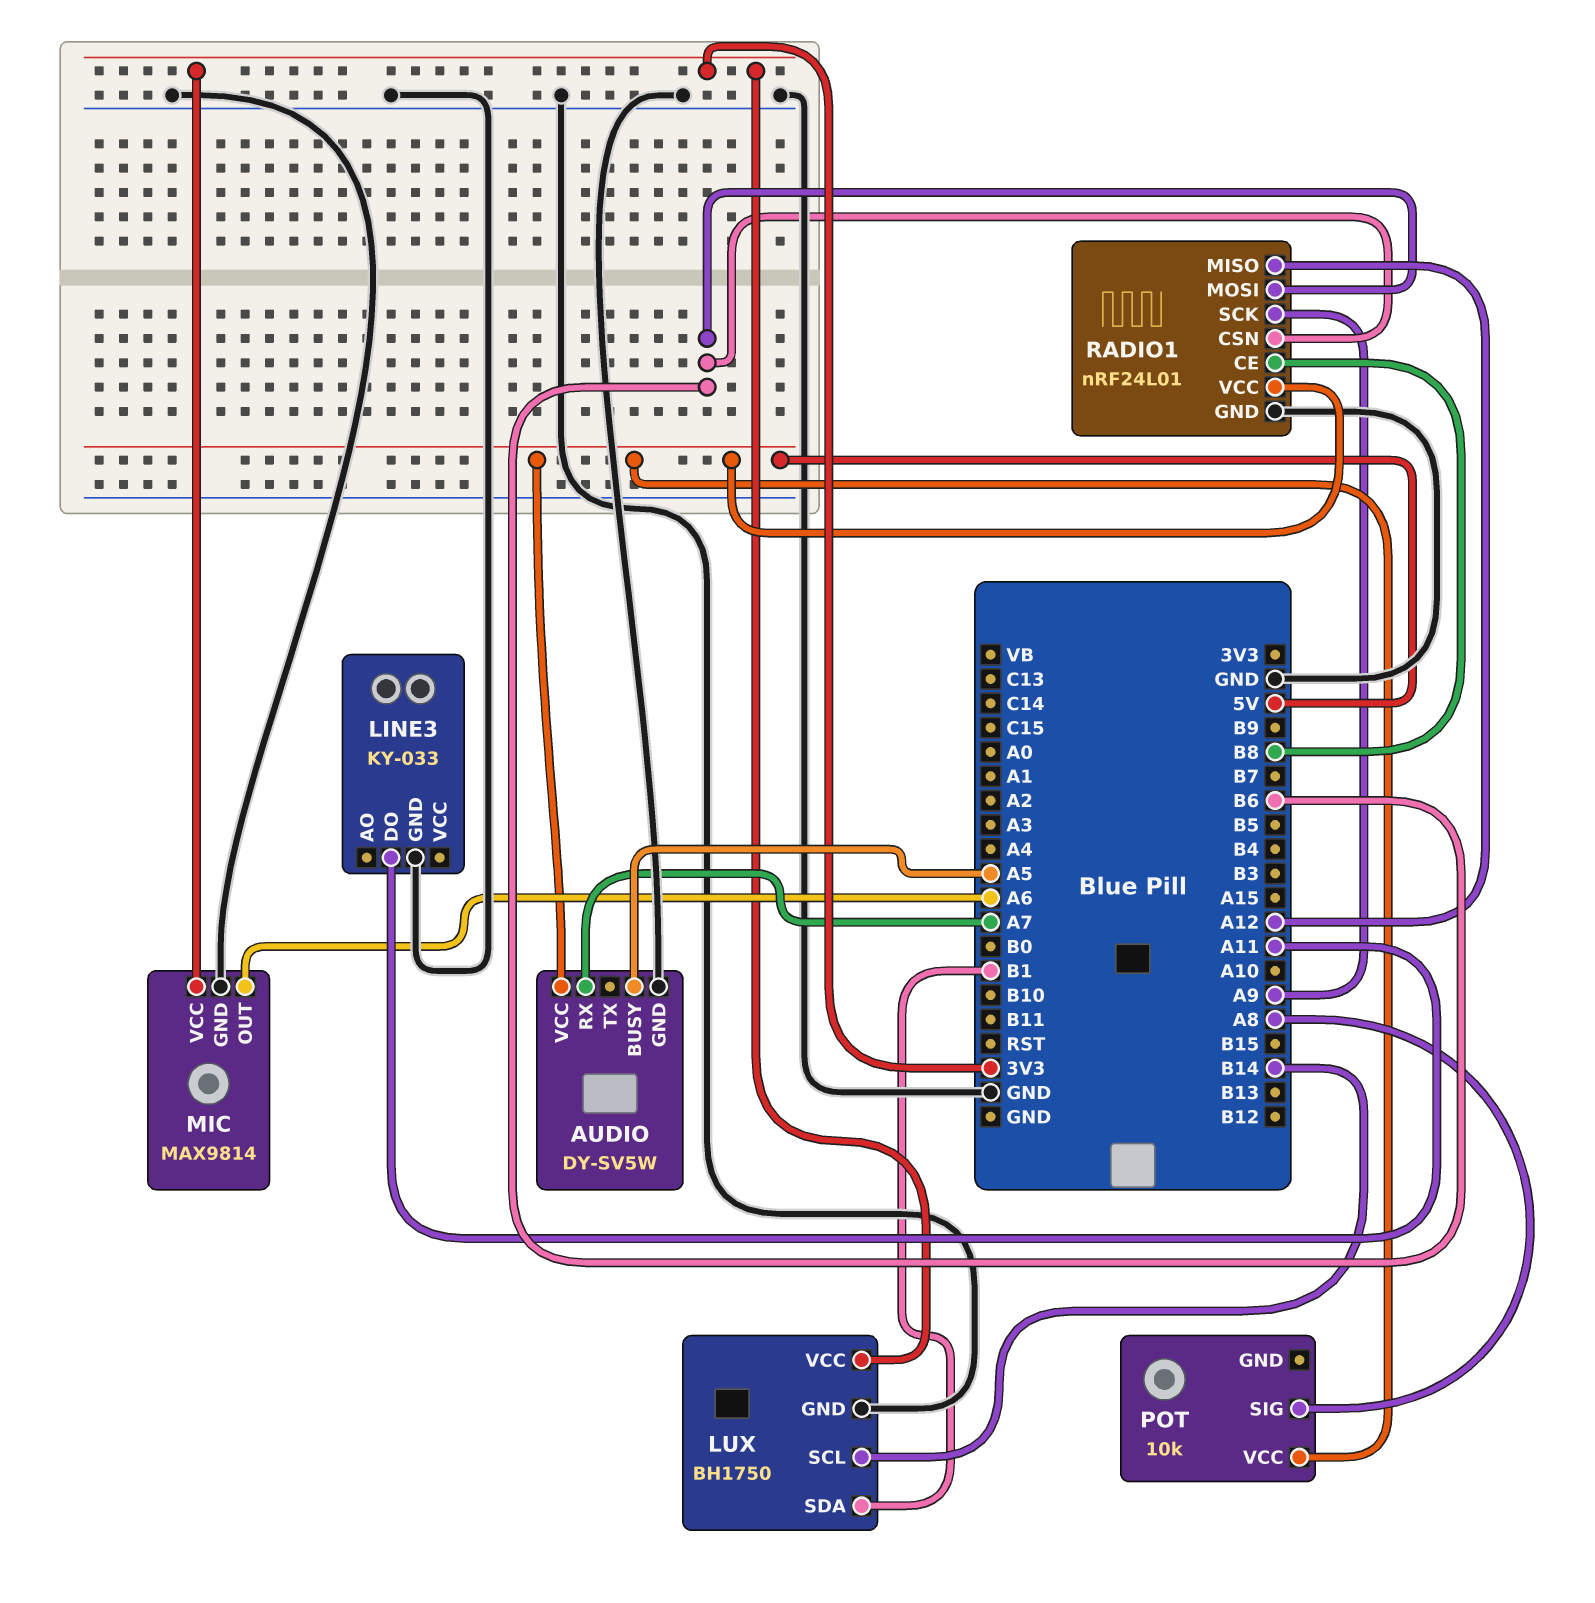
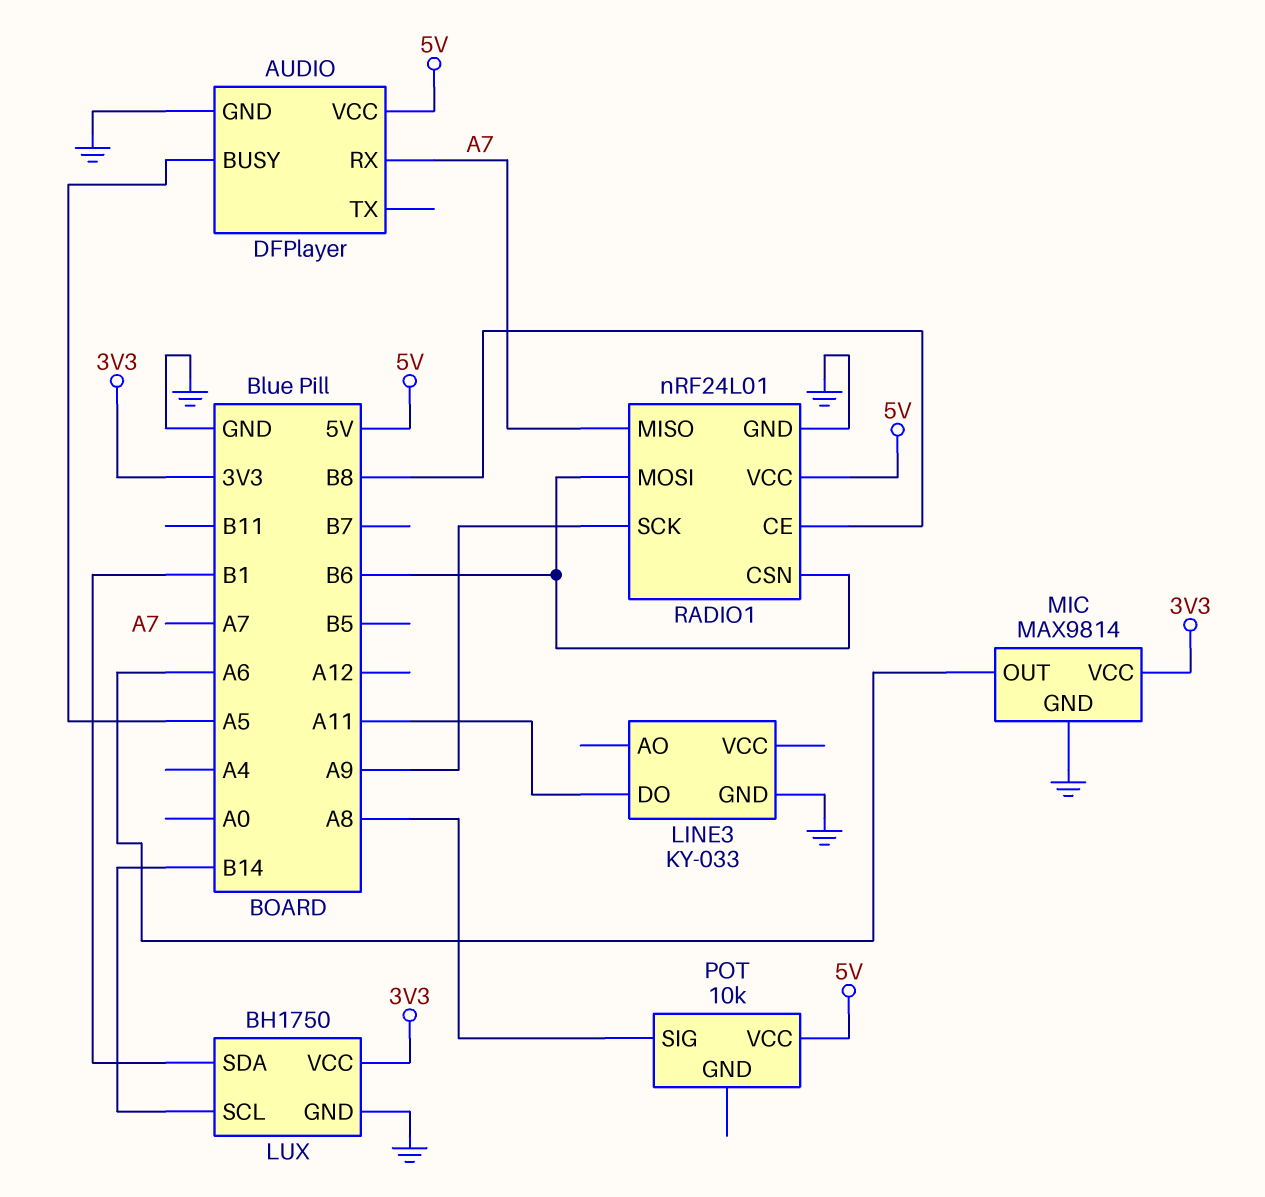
AUDIO: DY-SV5W -> DFPlayer
RADIO1 pin MISO: A12 -> A7

